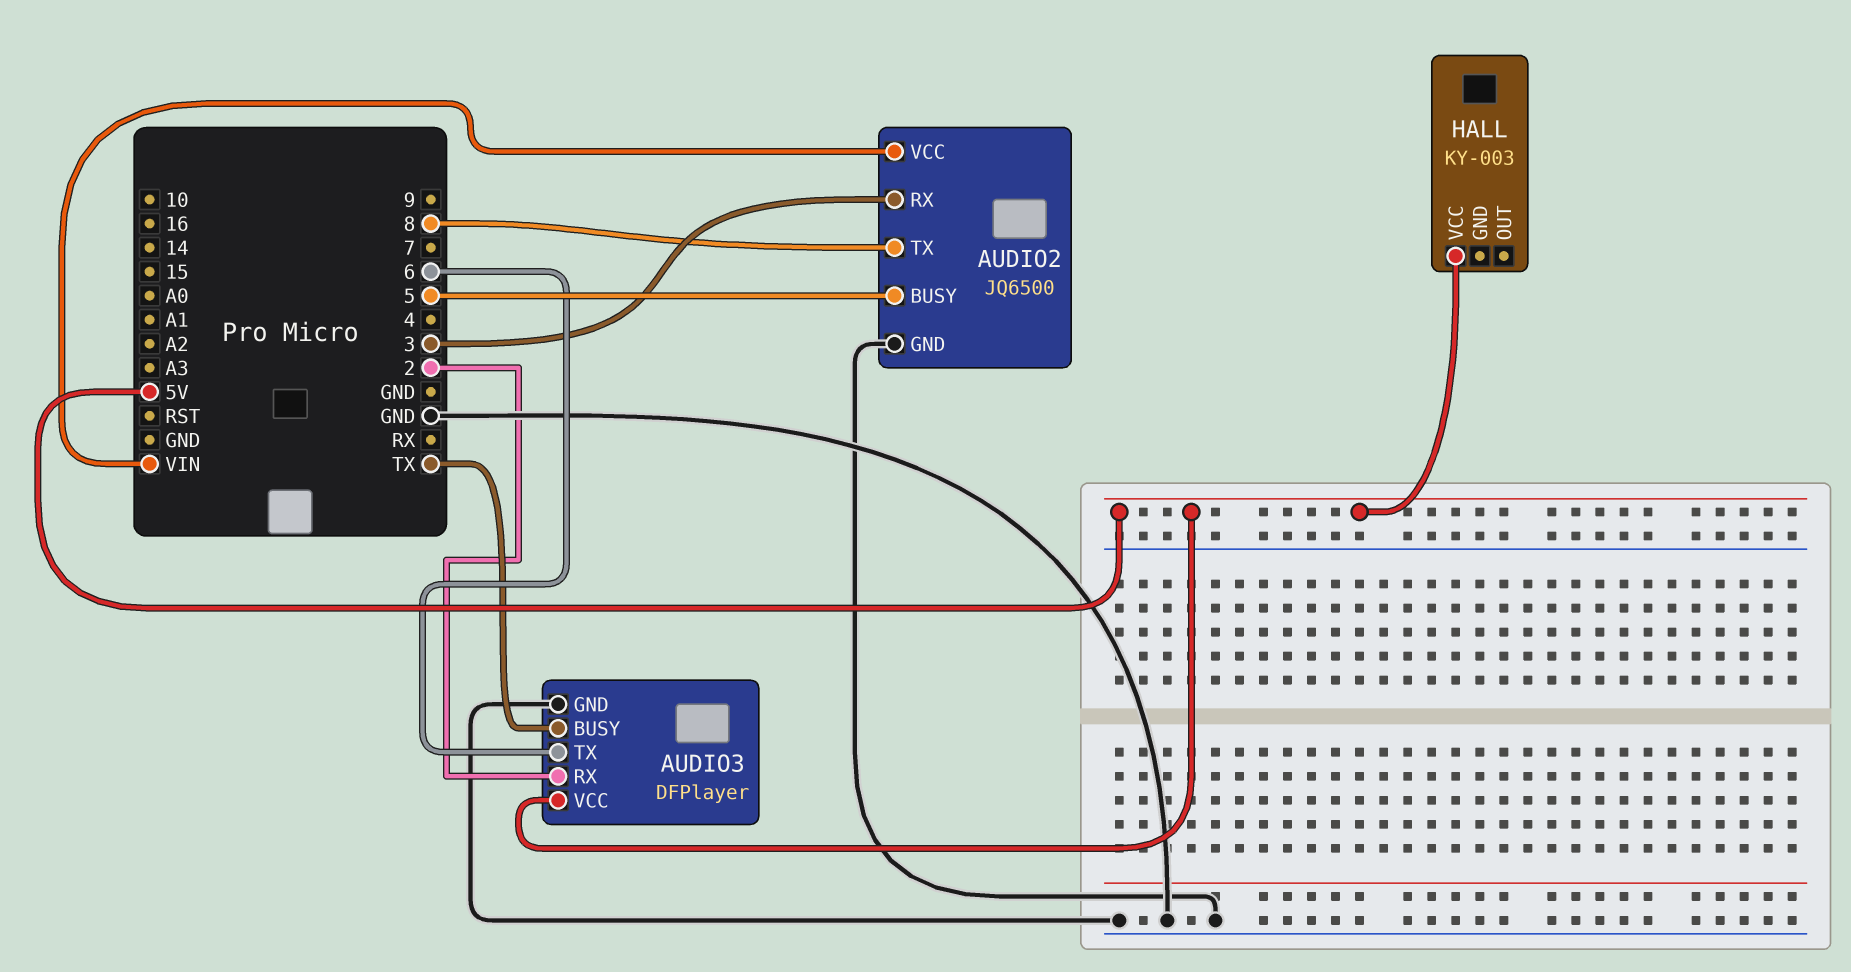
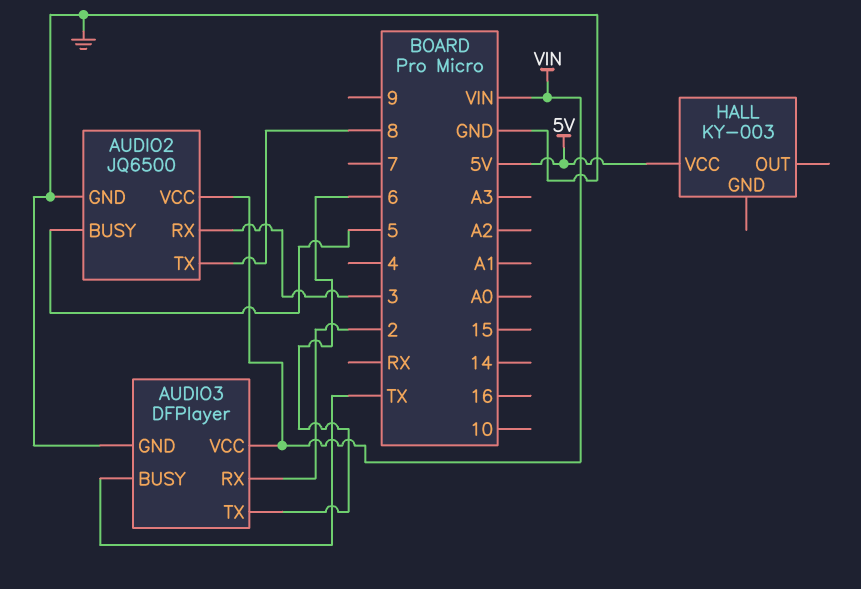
AUDIO3 pin VCC: 5V -> VIN

